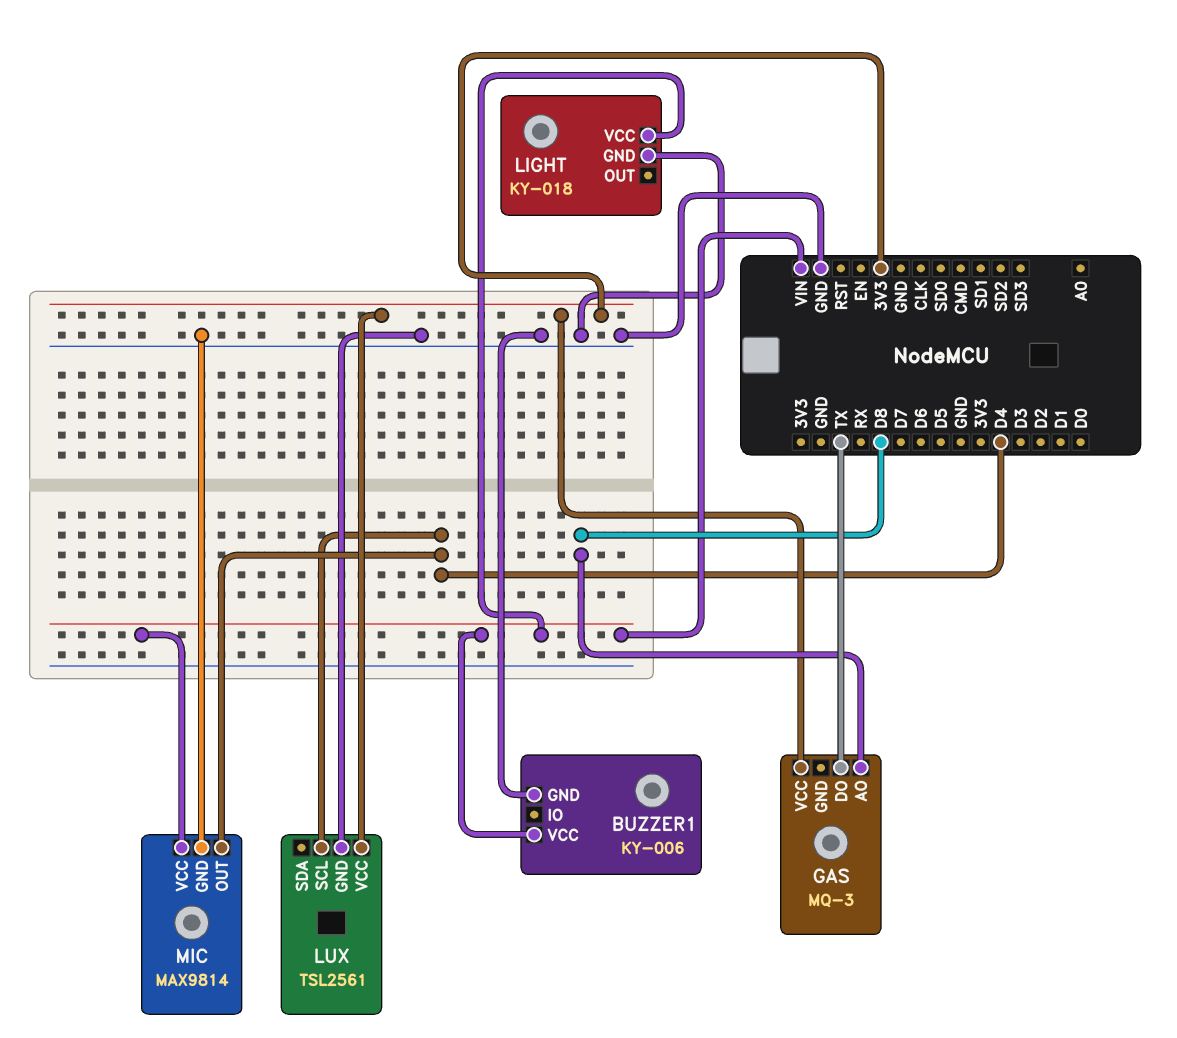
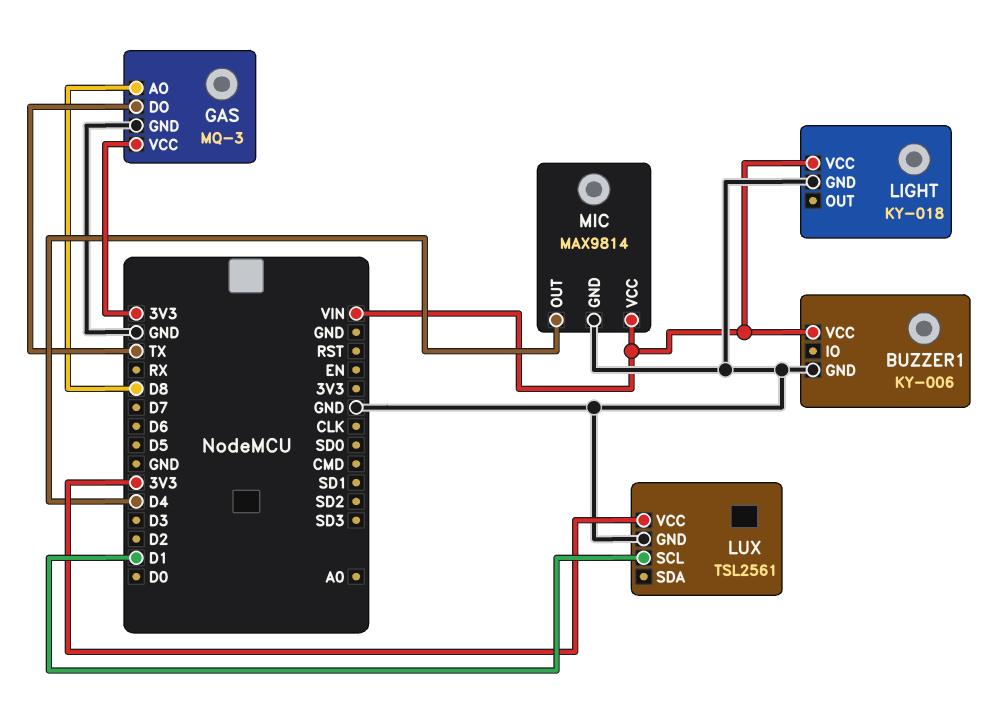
GAS pin GND: none -> GND
LUX pin SCL: D4 -> D1

